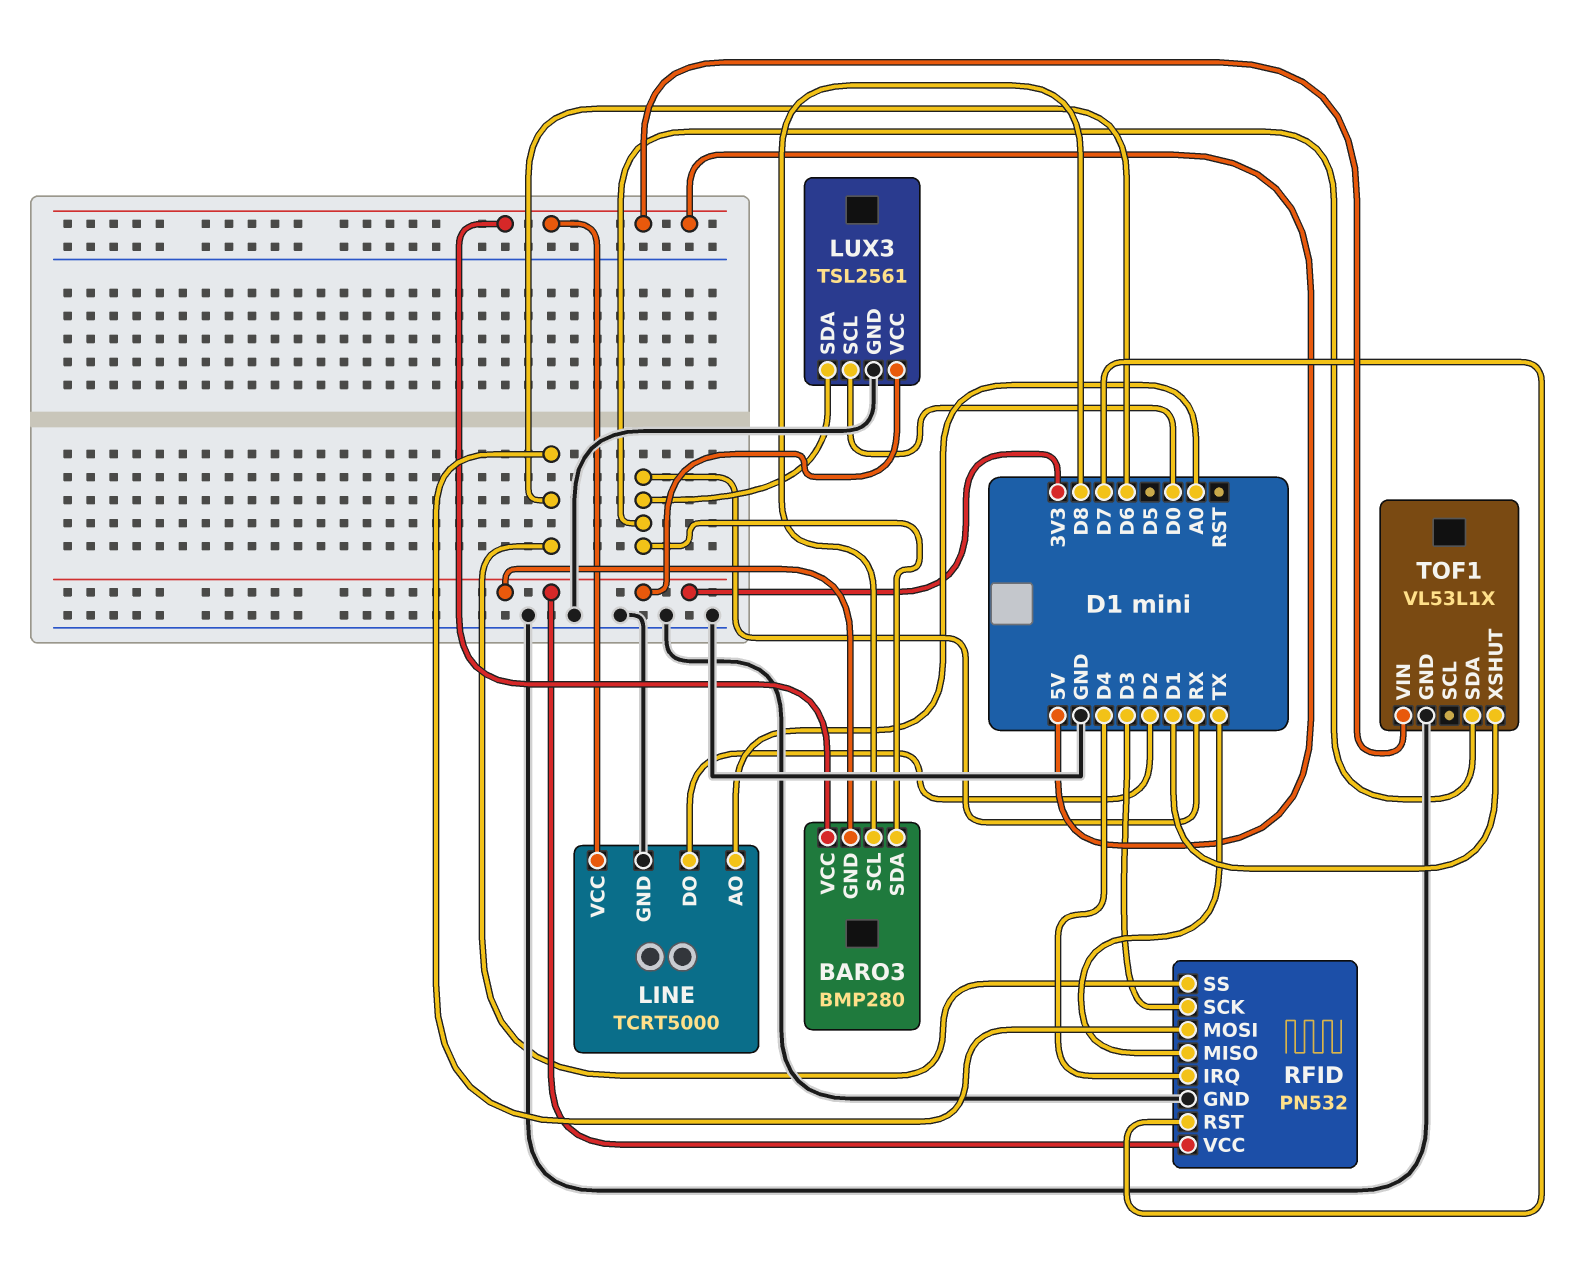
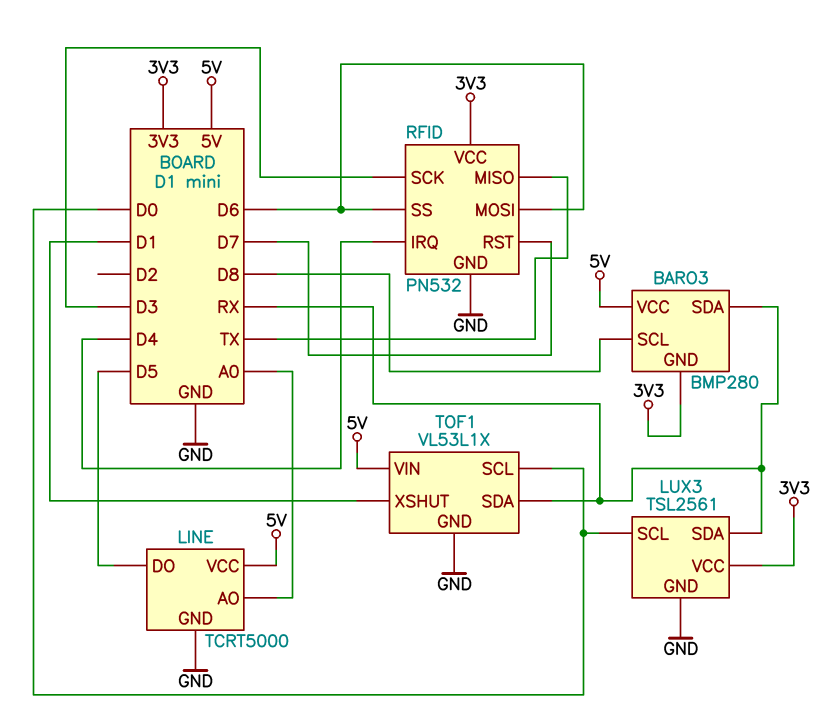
LINE pin DO: D2 -> D5
TOF1 pin SCL: none -> D0

